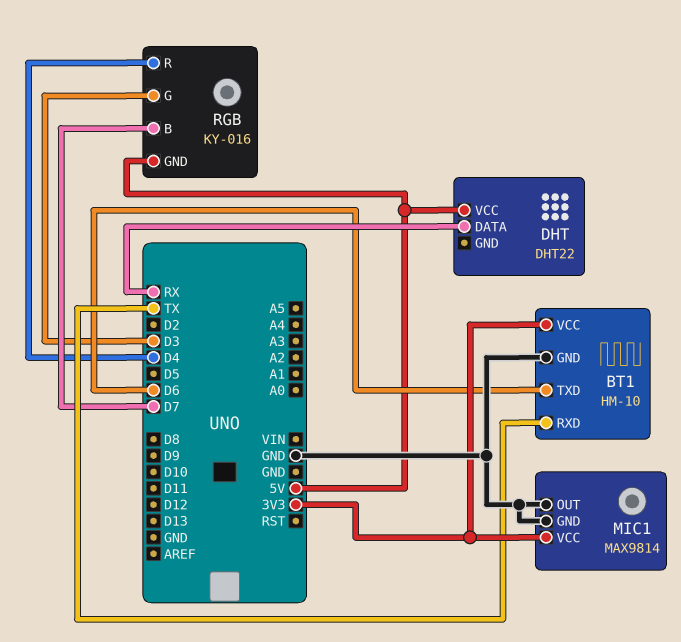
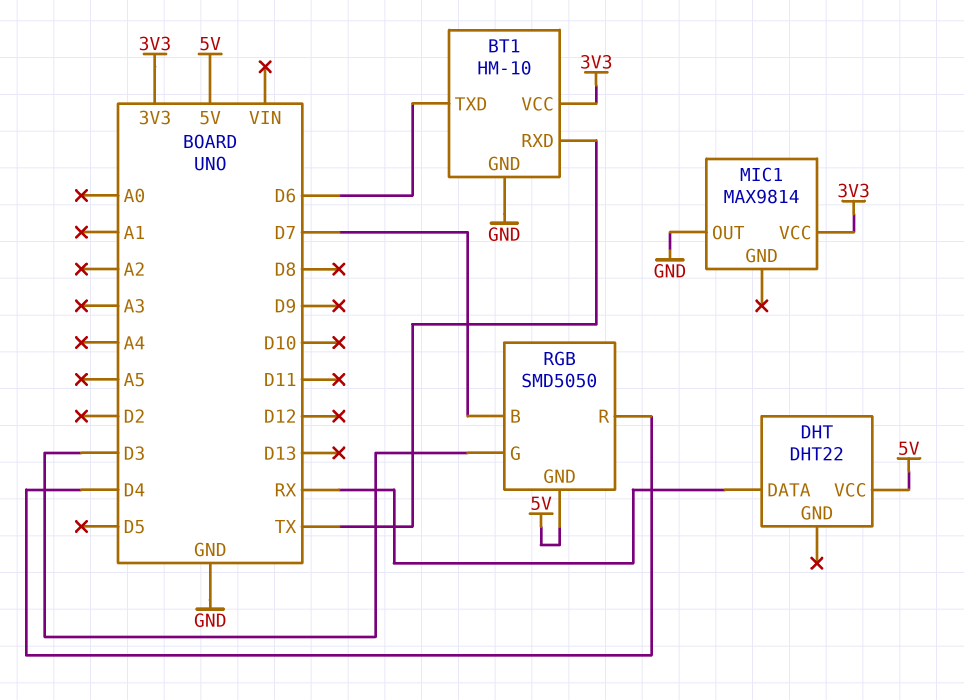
MIC1 pin GND: GND -> none
RGB: KY-016 -> SMD5050

